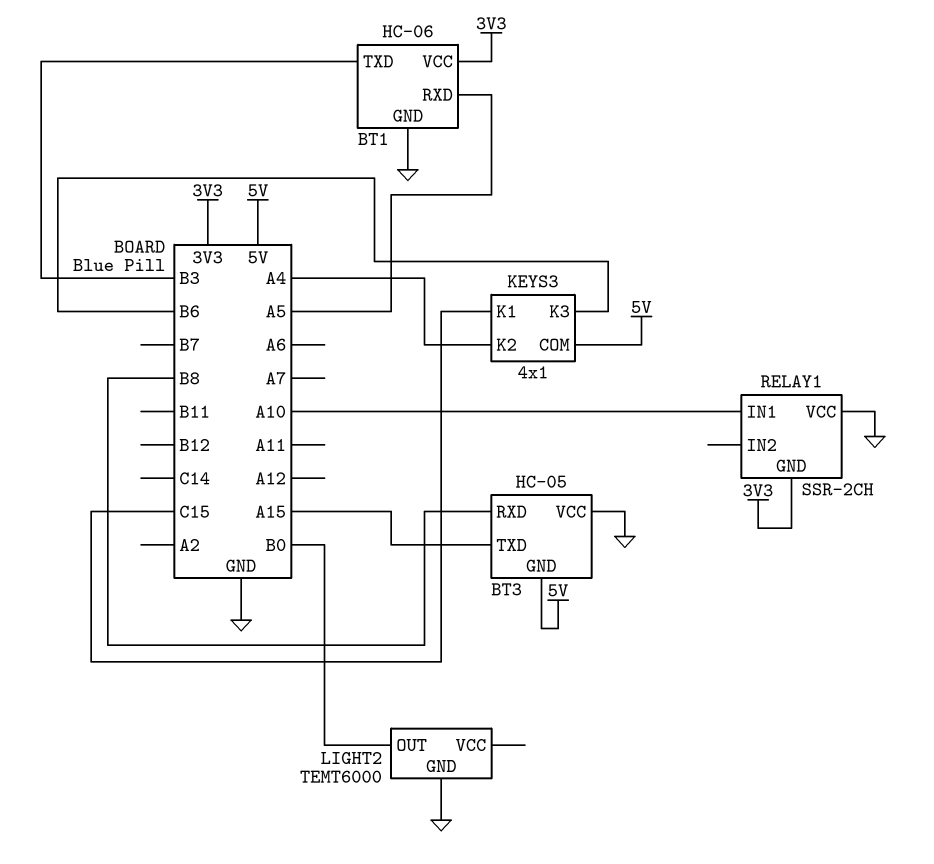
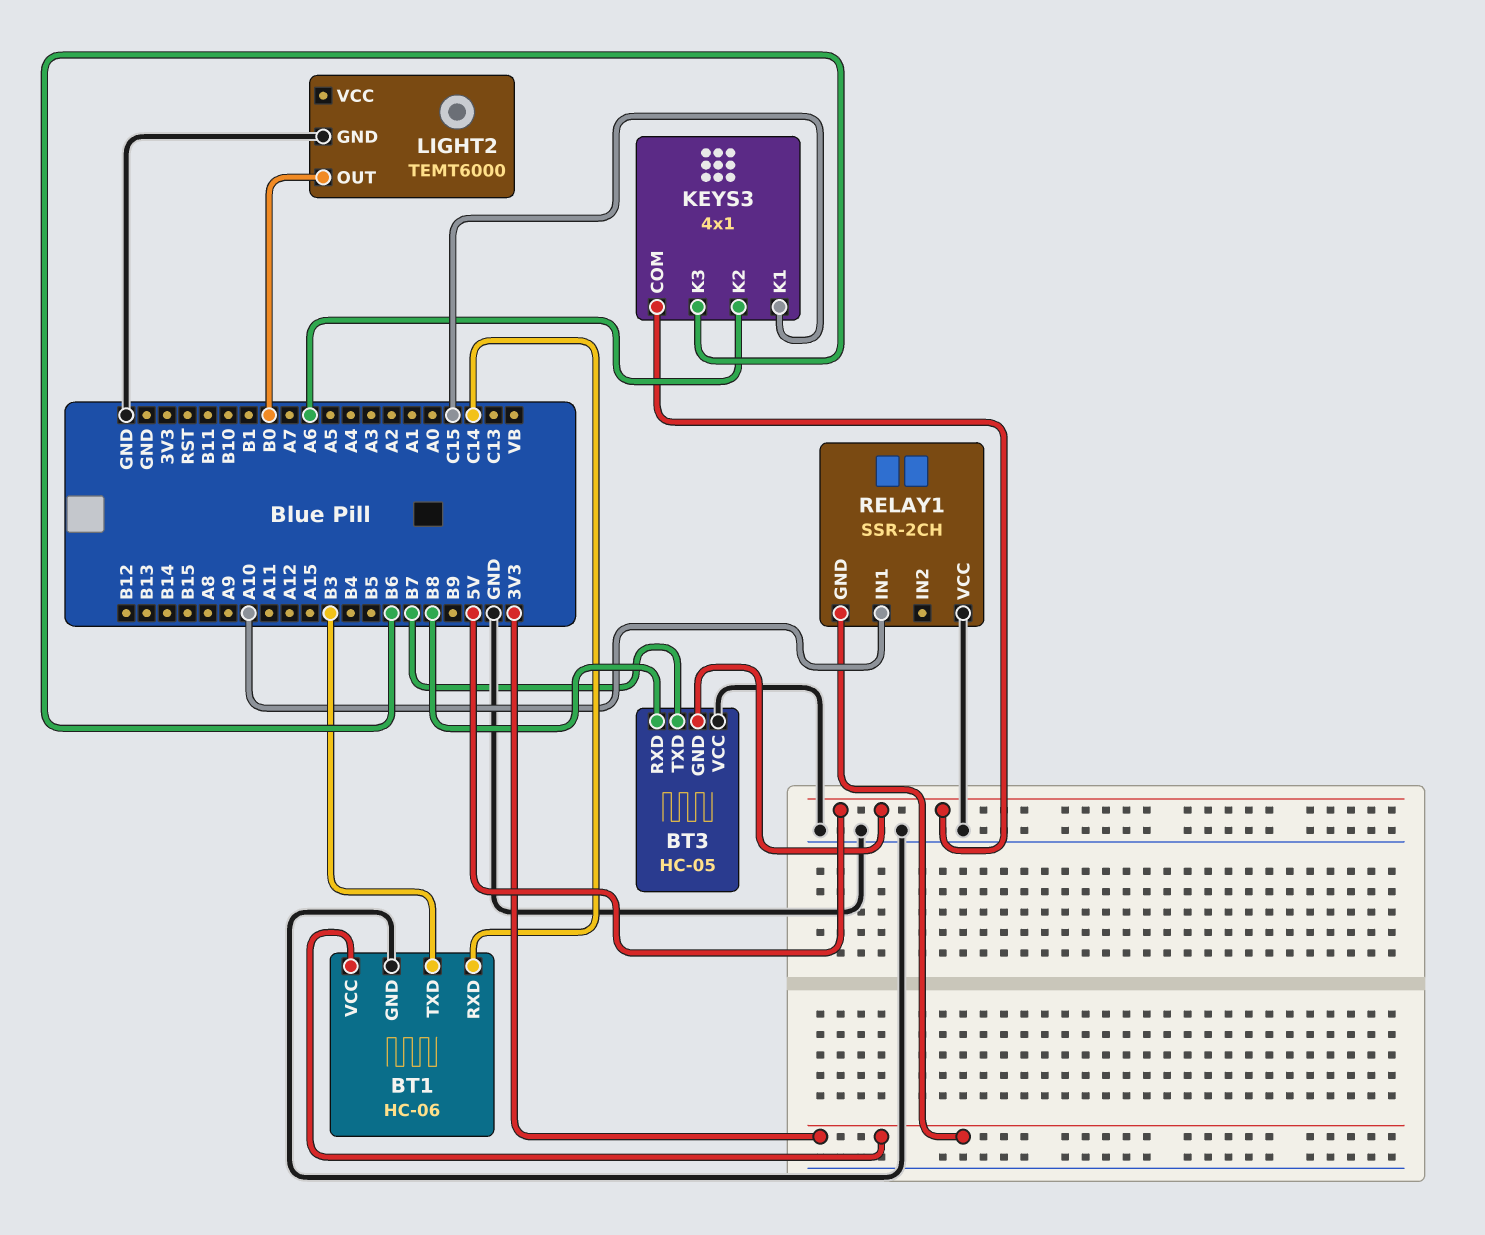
BT1 pin RXD: A5 -> C14
BT3 pin TXD: A15 -> B7
KEYS3 pin K2: A4 -> A6

